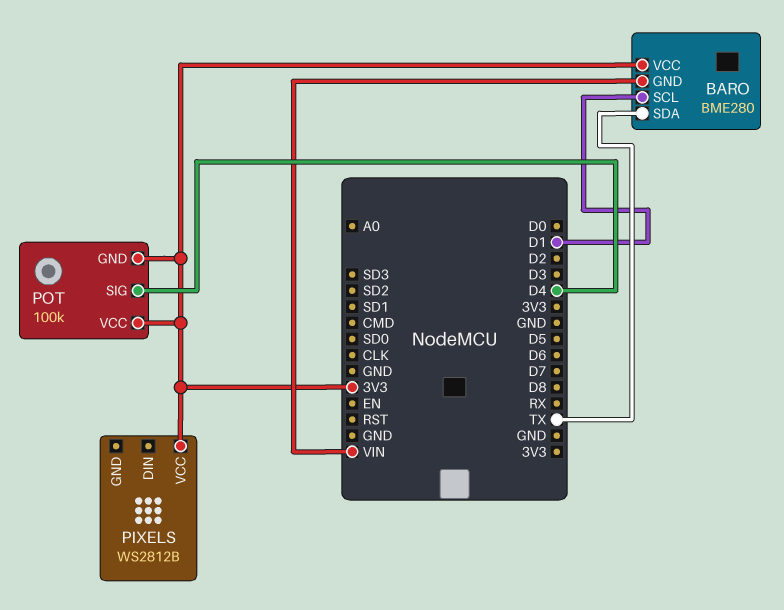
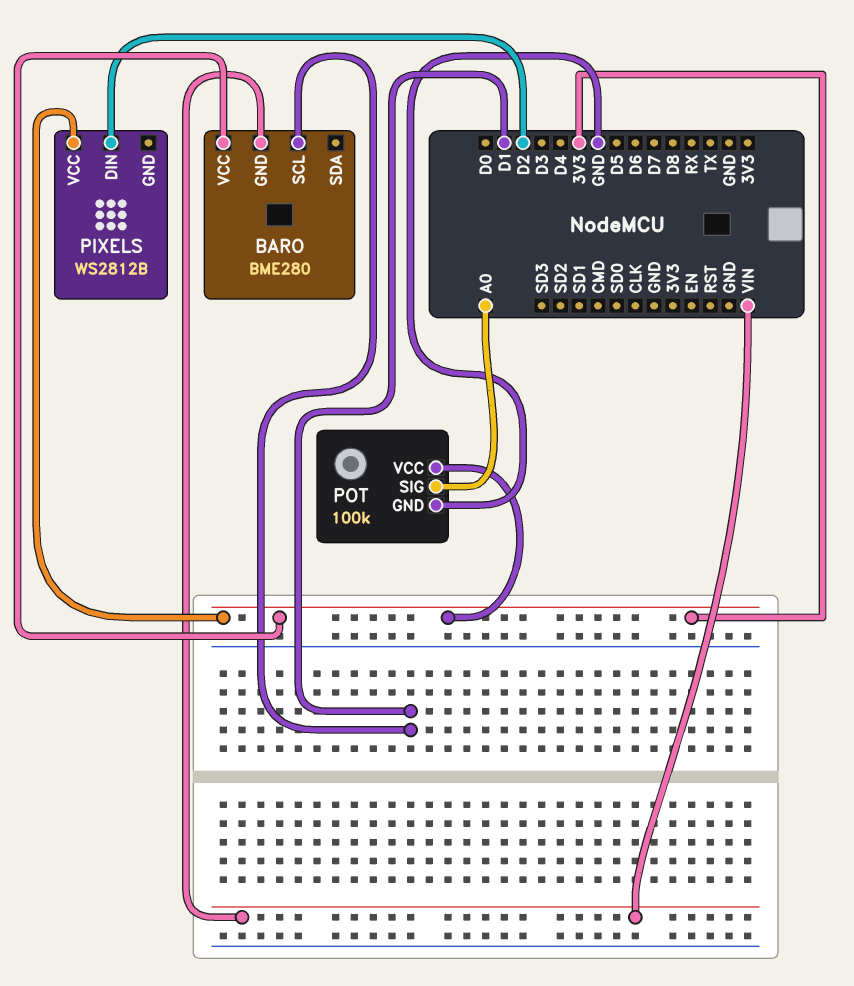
BARO pin SDA: TX -> none
PIXELS pin DIN: none -> D2
POT pin GND: 3V3 -> GND
POT pin SIG: D4 -> A0

